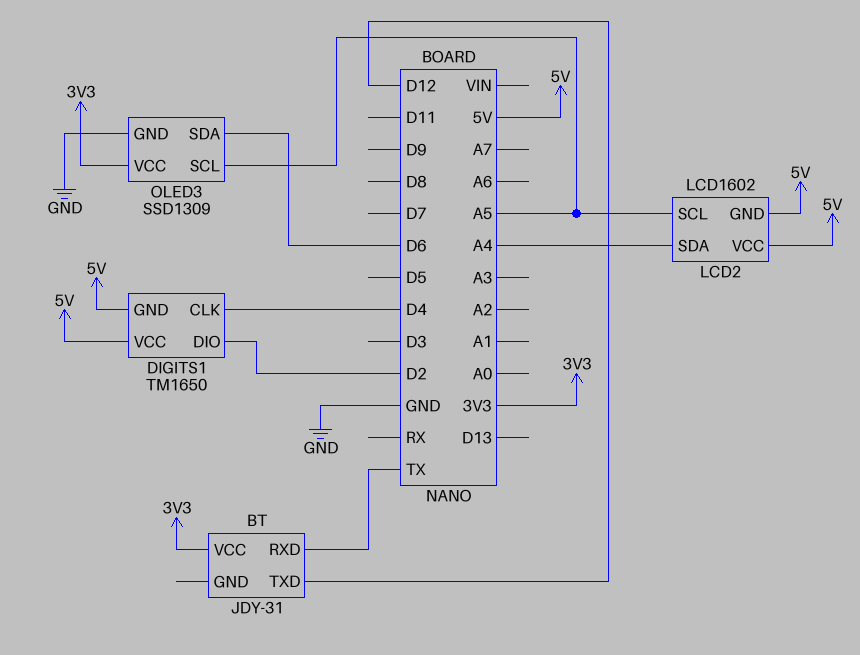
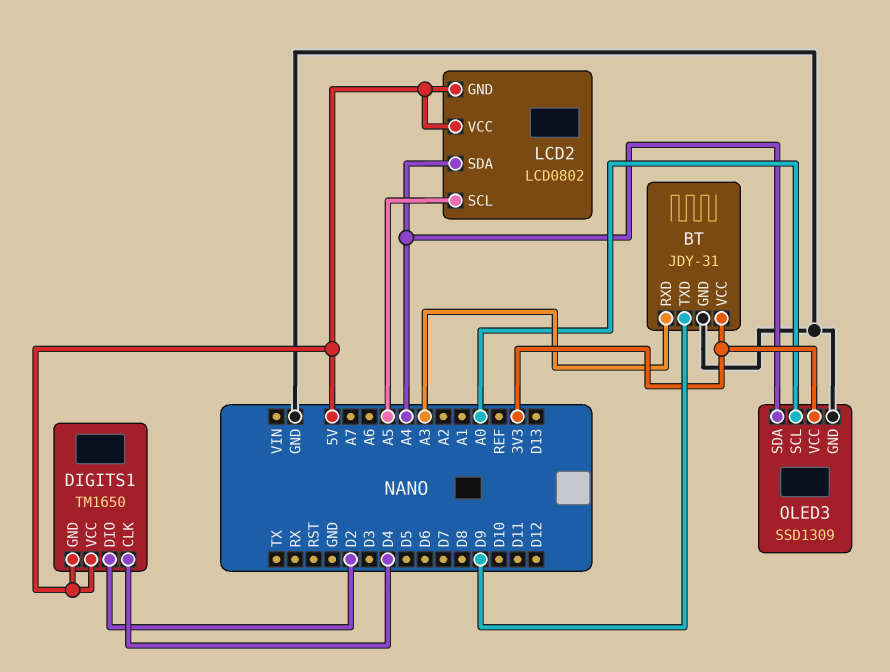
BT pin GND: none -> GND
BT pin RXD: TX -> A3
BT pin TXD: D12 -> D9
LCD2: LCD1602 -> LCD0802
OLED3 pin SCL: A5 -> A0
OLED3 pin SDA: D6 -> A4

